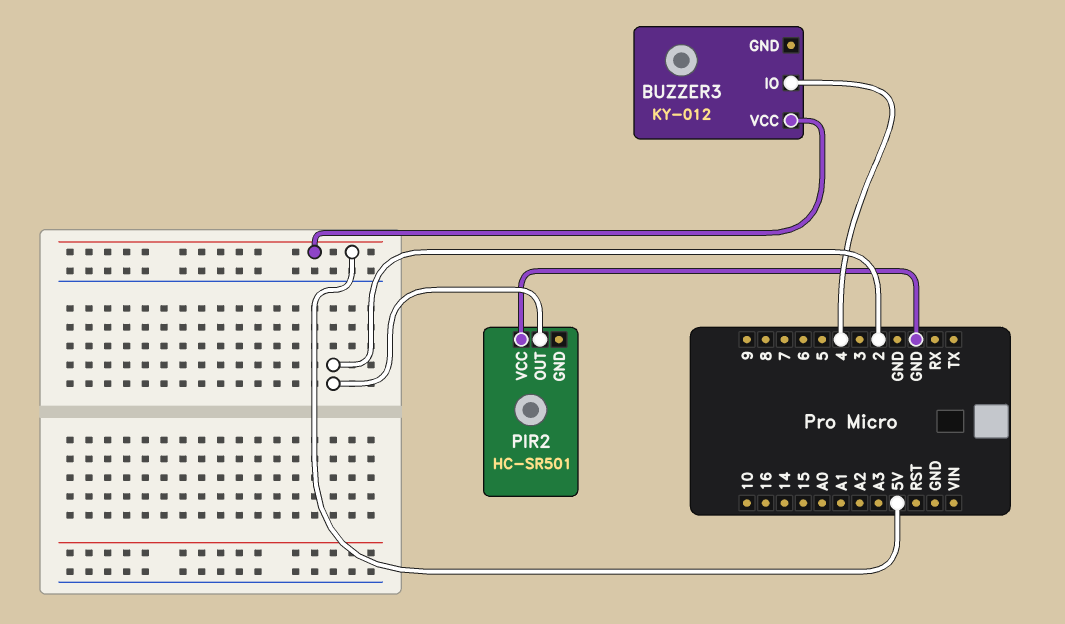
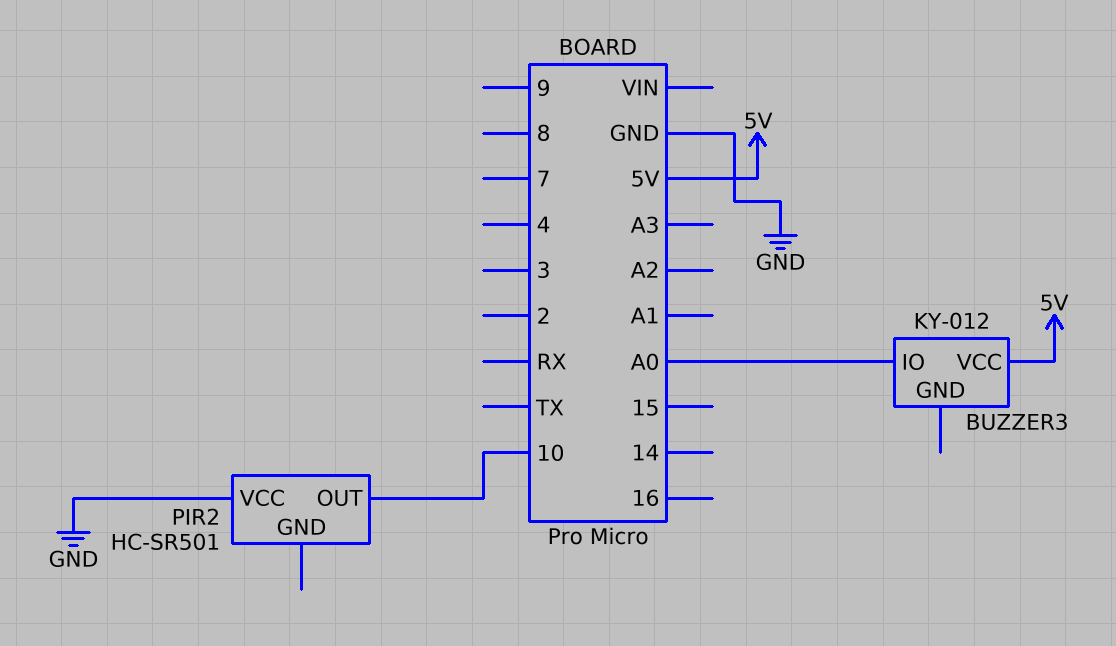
BUZZER3 pin IO: 4 -> A0
PIR2 pin OUT: 2 -> 10

